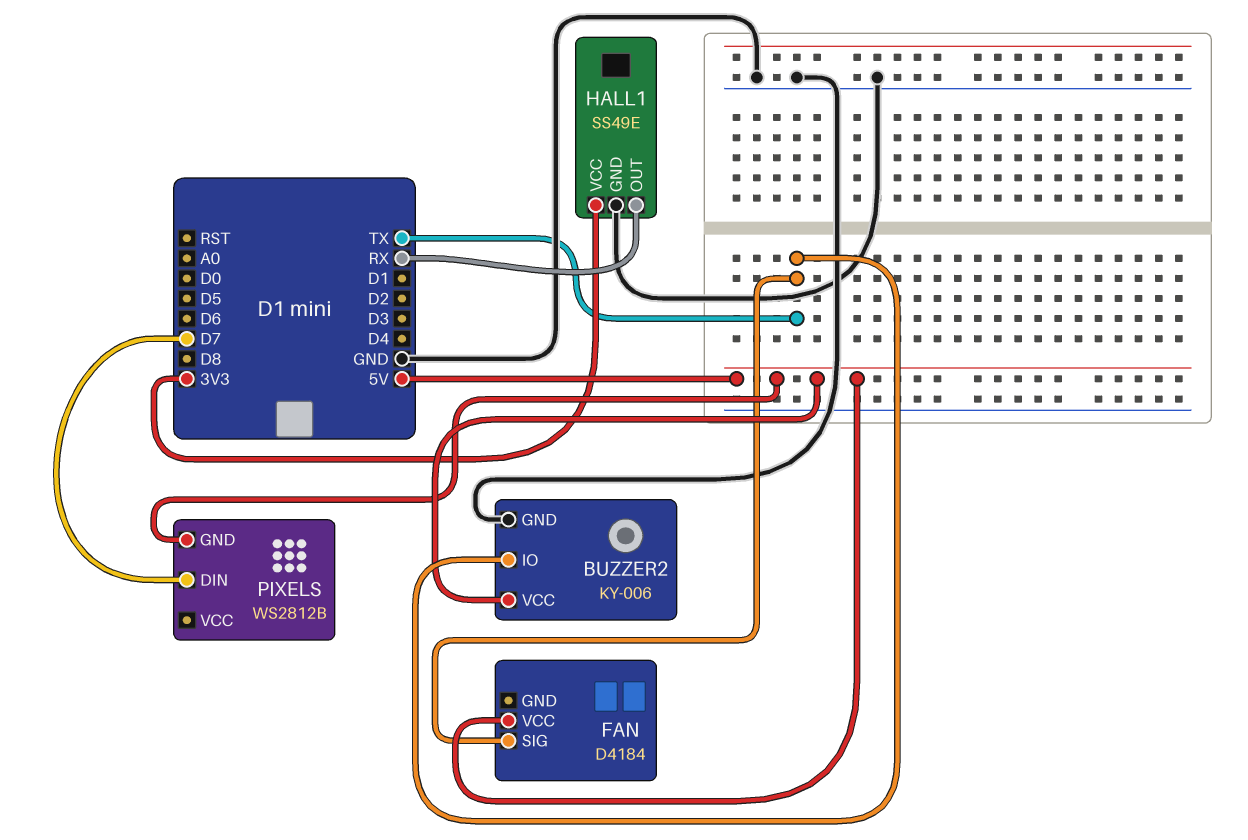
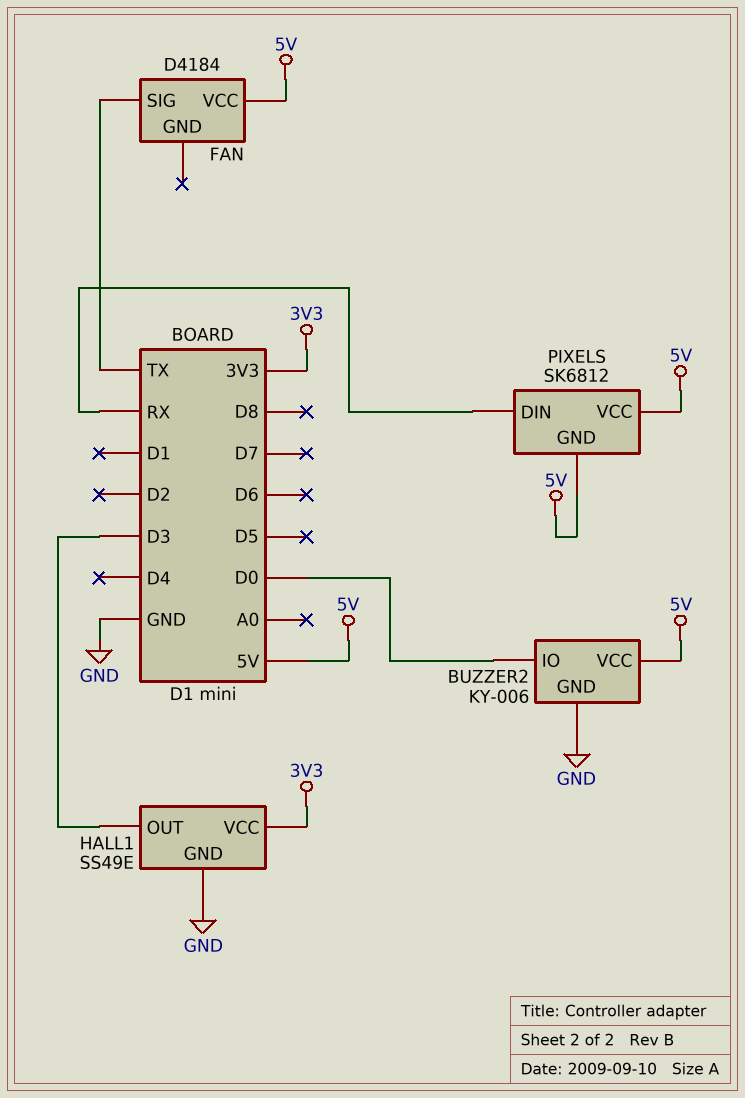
BUZZER2 pin IO: TX -> D0
HALL1 pin OUT: RX -> D3
PIXELS: WS2812B -> SK6812
PIXELS pin DIN: D7 -> RX
PIXELS pin VCC: none -> 5V

